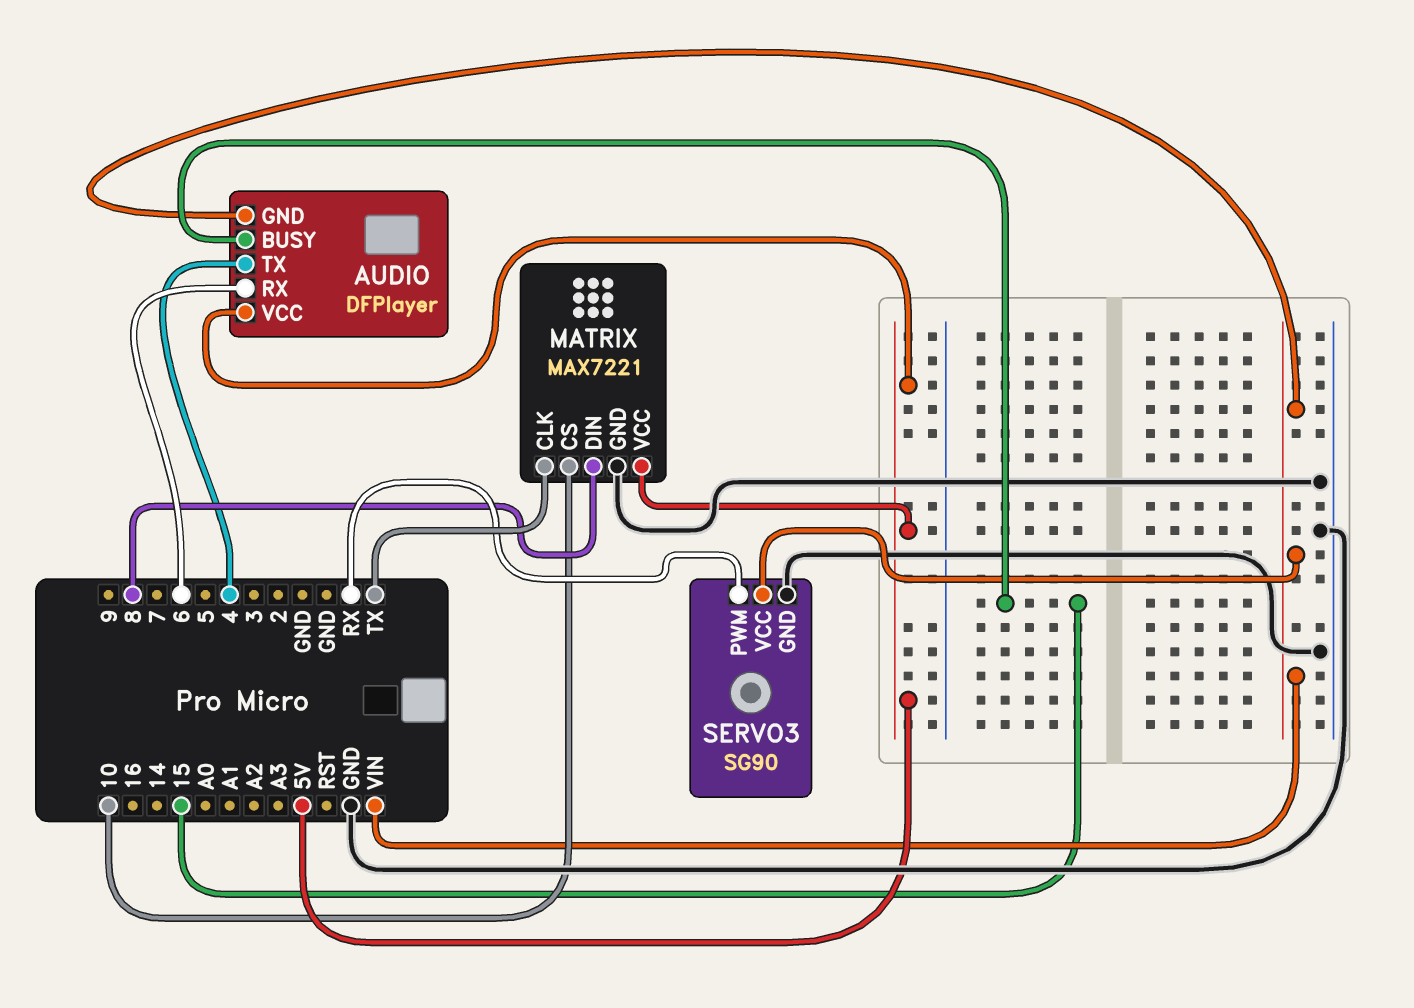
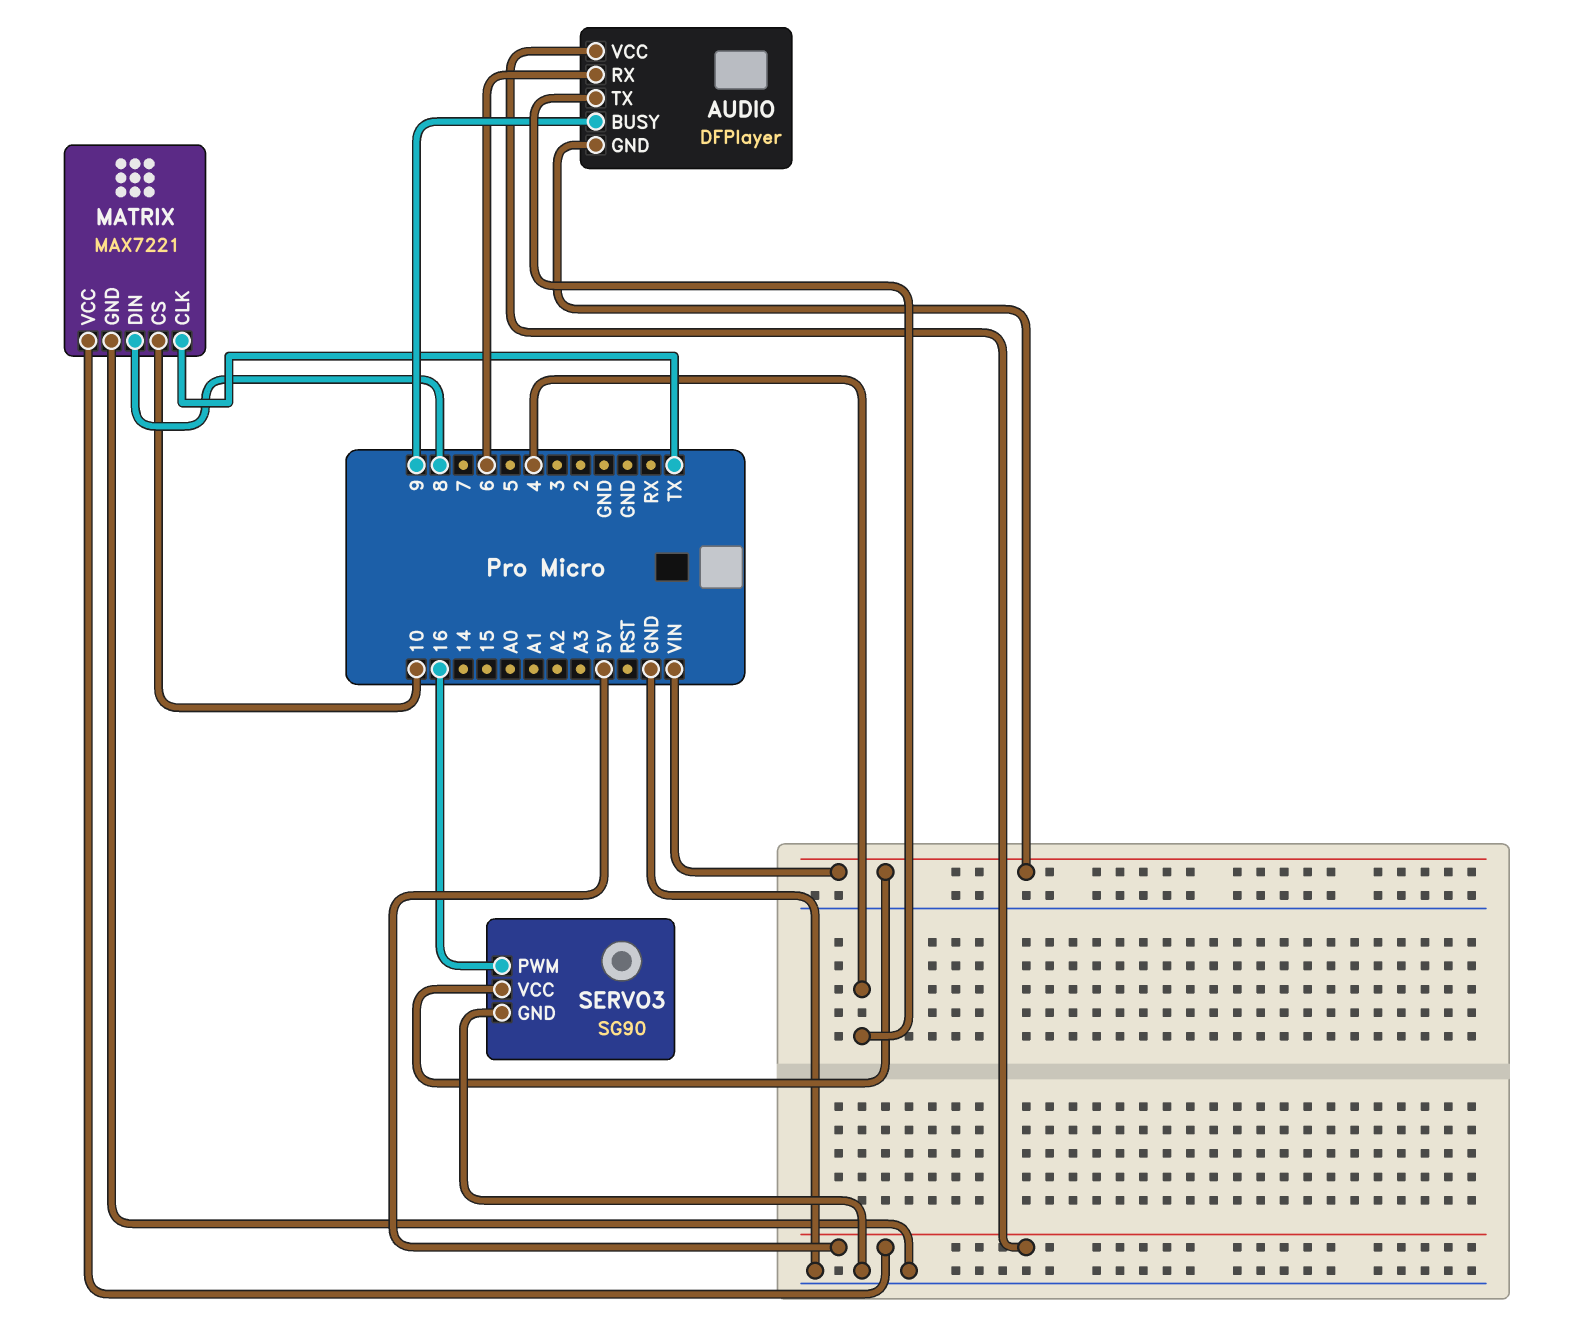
AUDIO pin BUSY: 15 -> 9
SERVO3 pin PWM: RX -> 16

